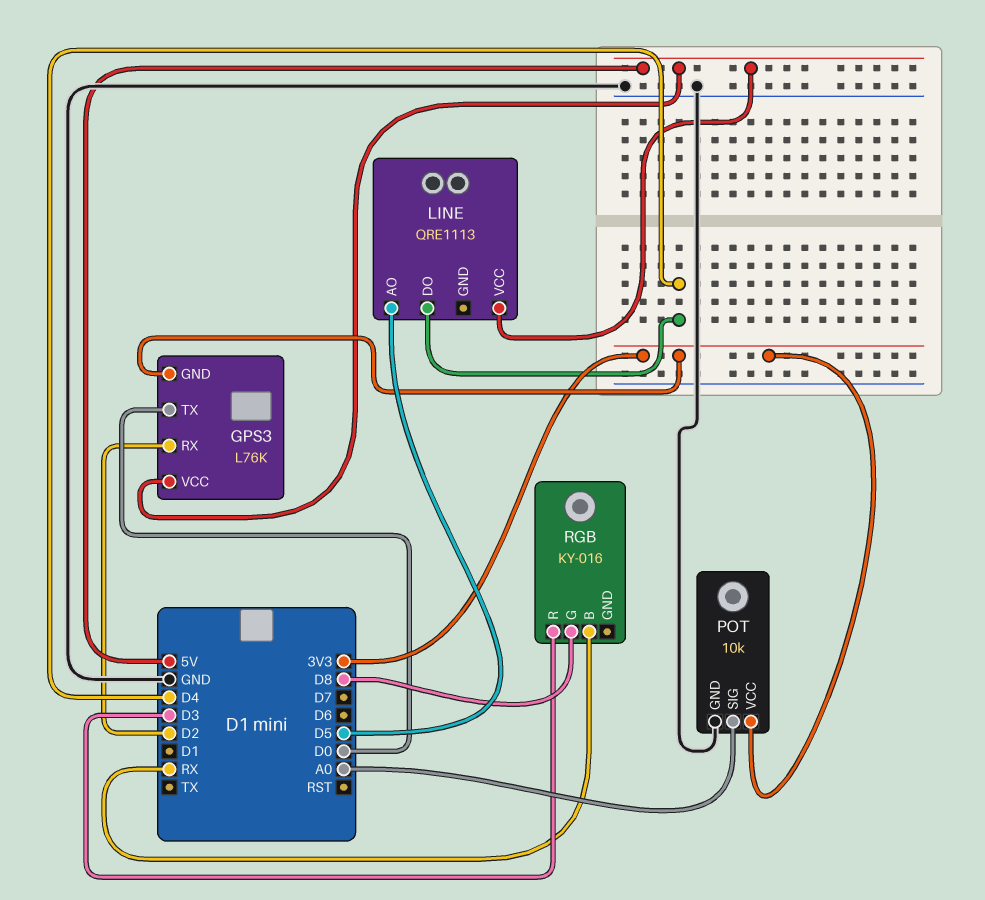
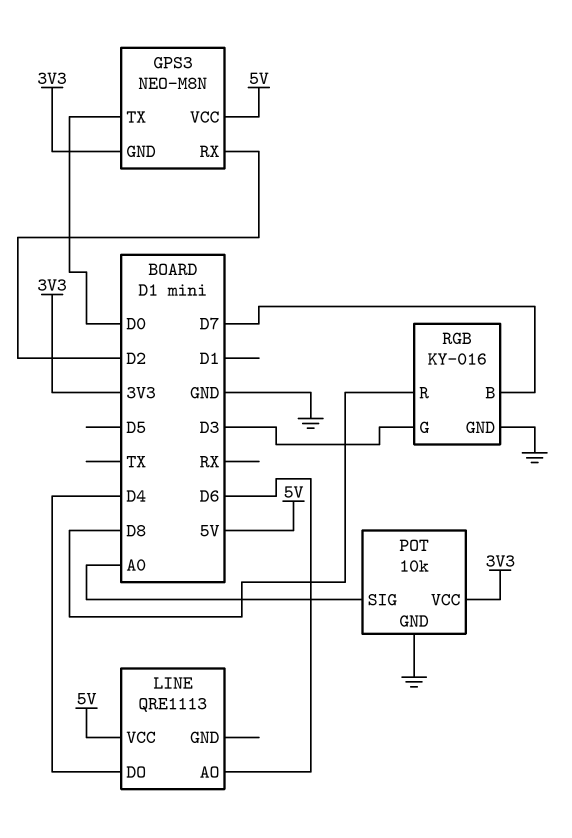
GPS3: L76K -> NEO-M8N
LINE pin AO: D5 -> D6
RGB pin B: RX -> D7
RGB pin G: D8 -> D3
RGB pin GND: none -> GND
RGB pin R: D3 -> D8

